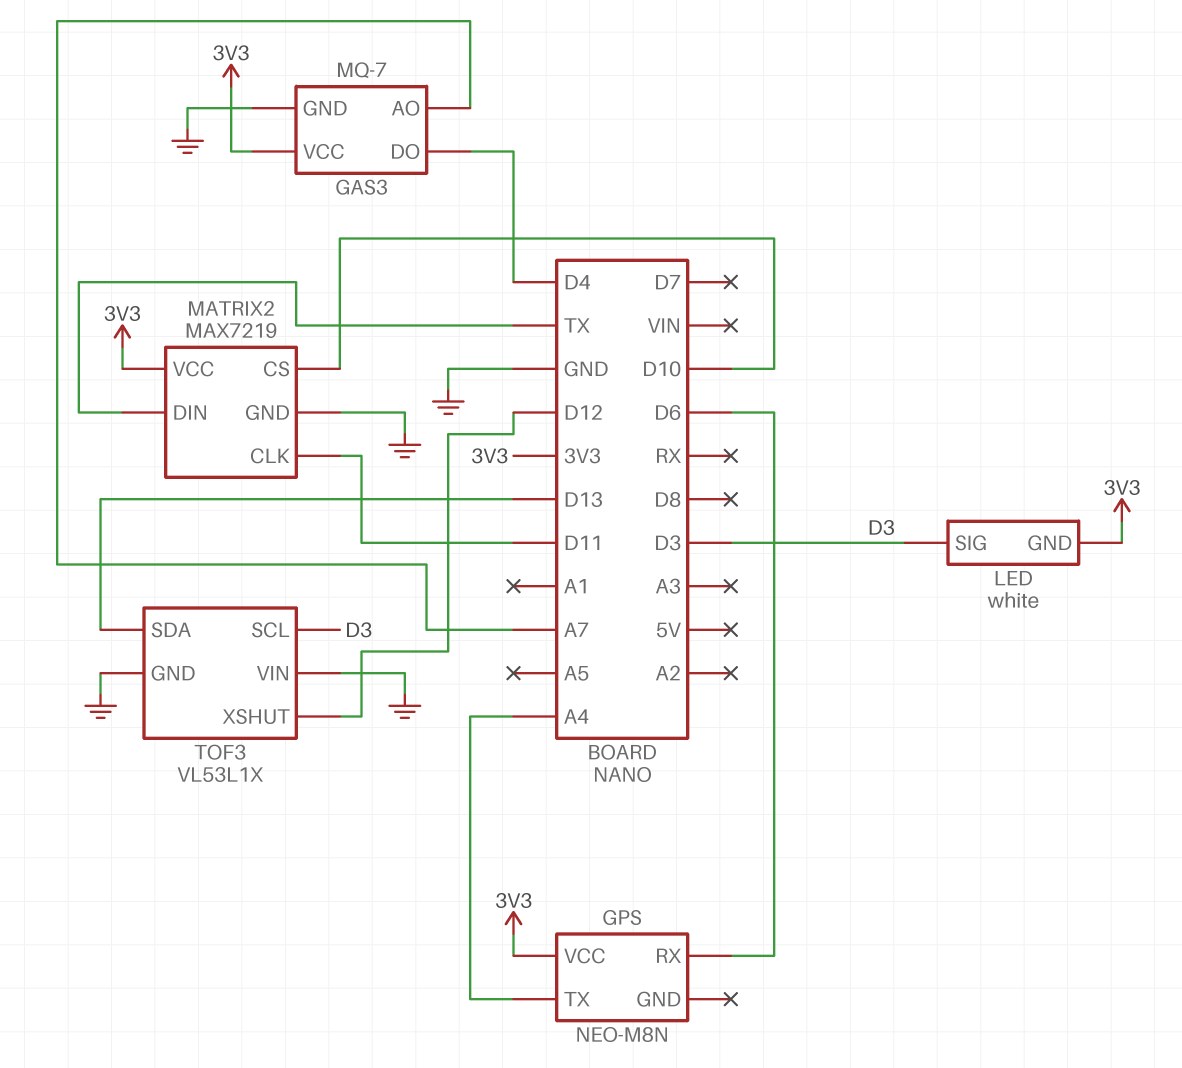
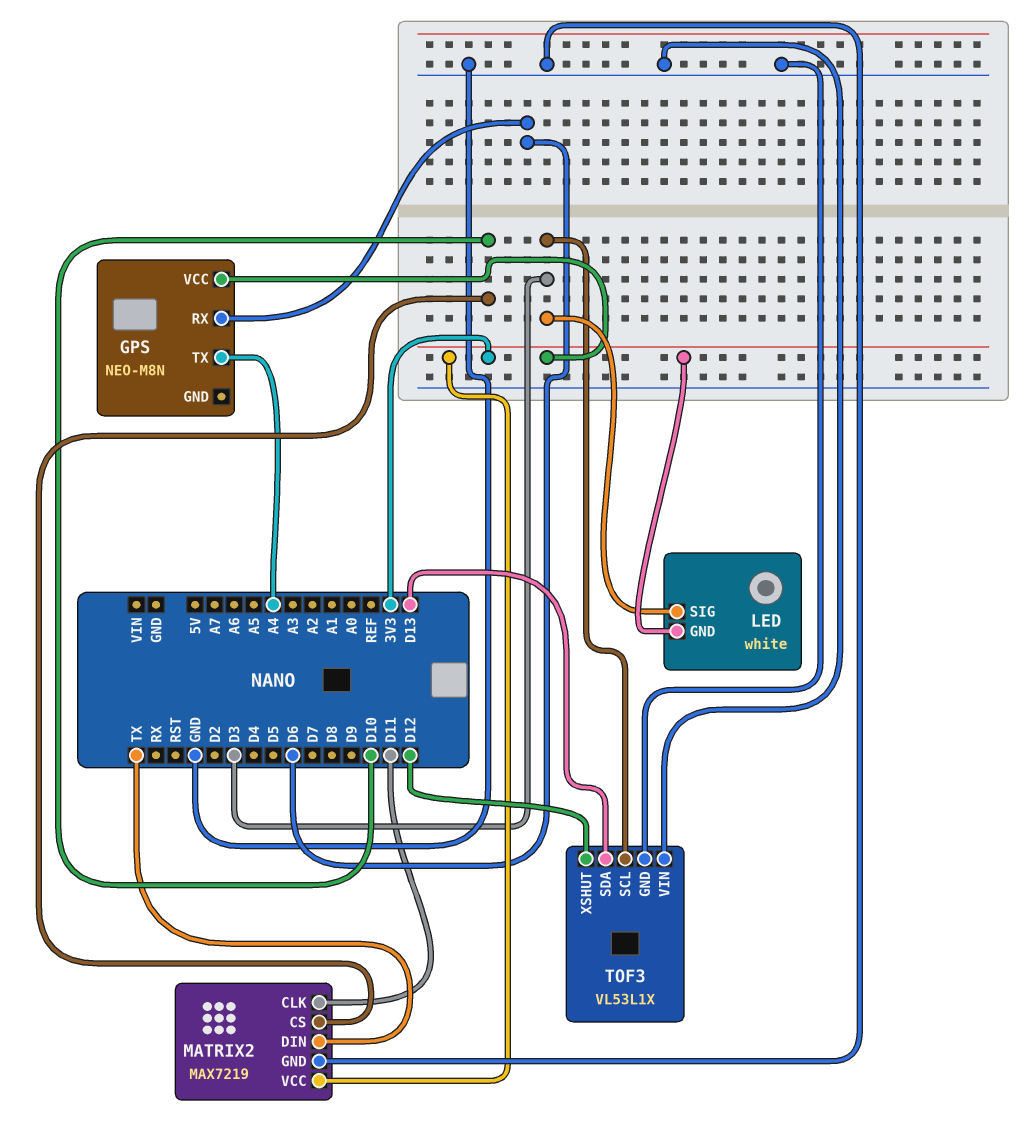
GAS3: MQ-7 -> none
GAS3 pin AO: A7 -> none
GAS3 pin DO: D4 -> none
GAS3 pin GND: GND -> none
GAS3 pin VCC: 3V3 -> none

